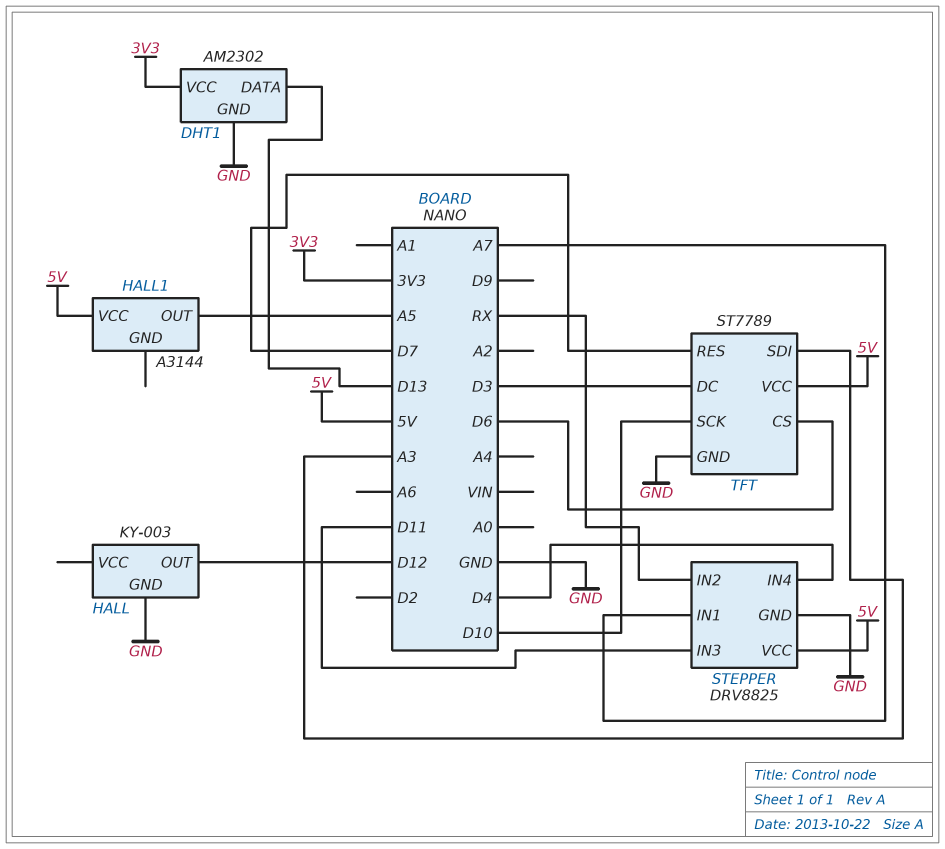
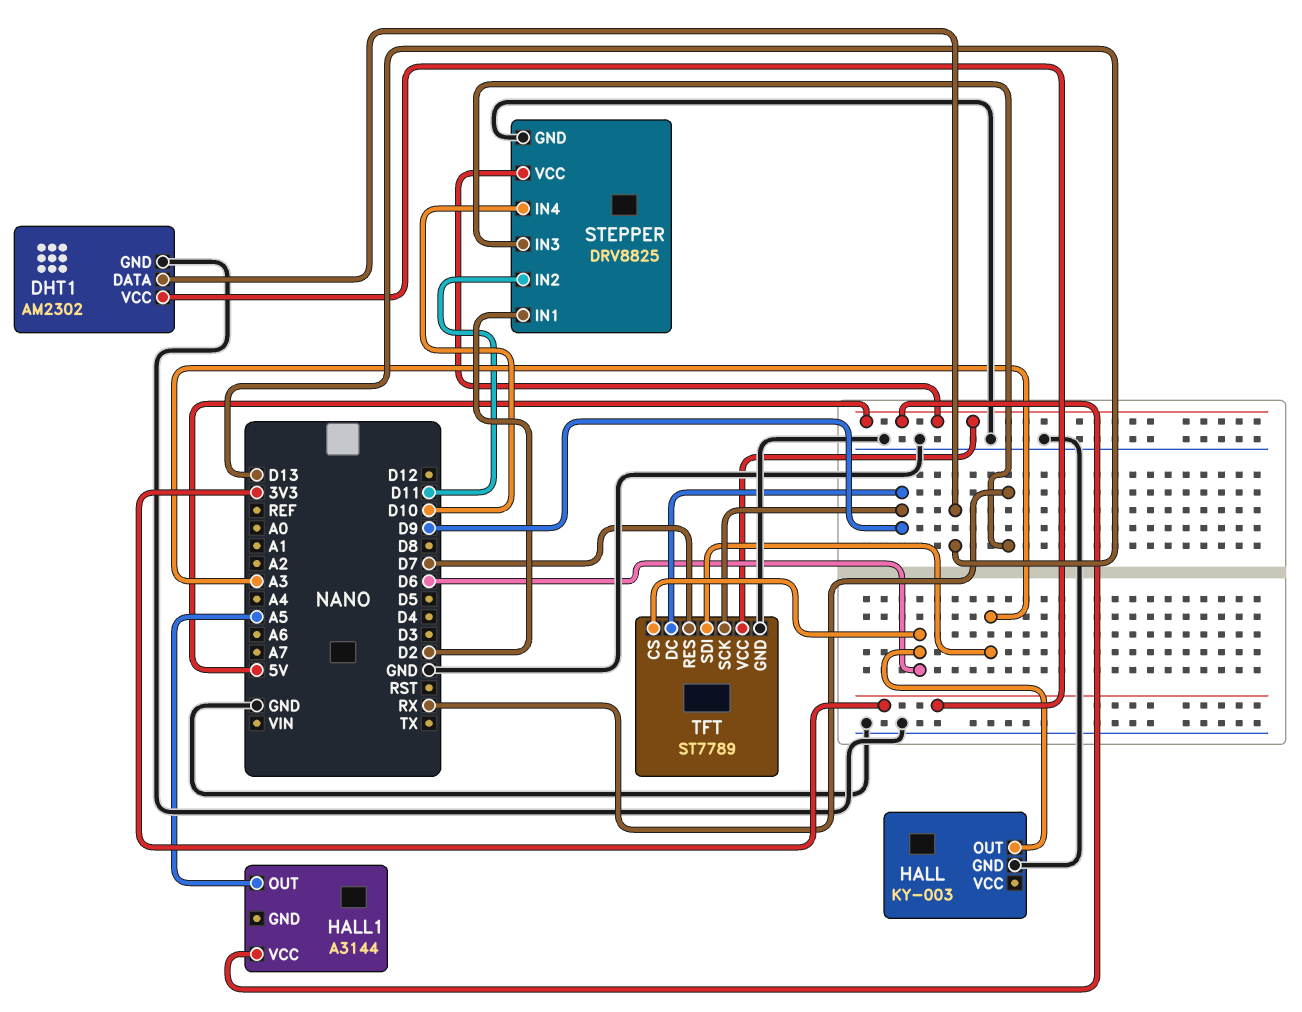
HALL pin OUT: D12 -> D6
STEPPER pin IN1: A7 -> D2
STEPPER pin IN2: RX -> D11
STEPPER pin IN3: D11 -> RX
STEPPER pin IN4: D4 -> D10
TFT pin DC: D3 -> D9
TFT pin SCK: D10 -> D9

